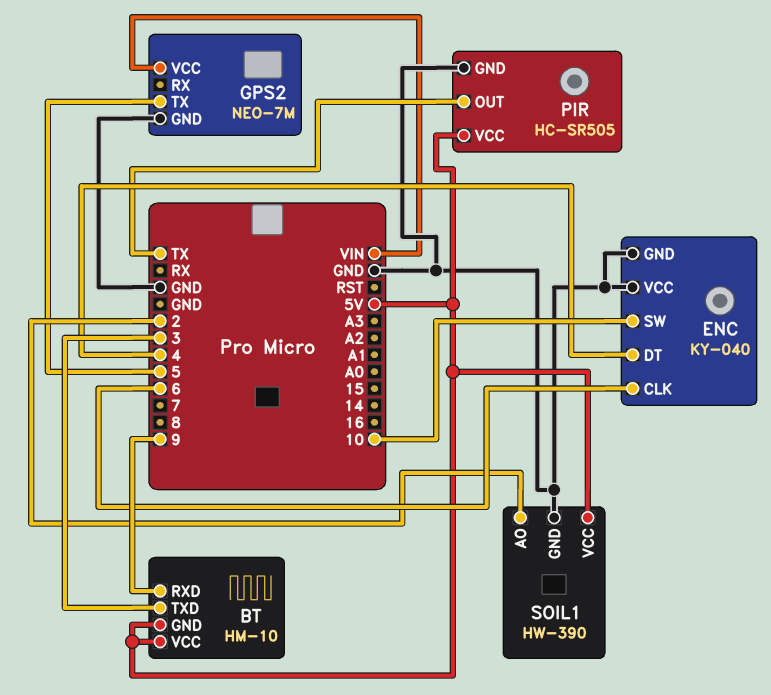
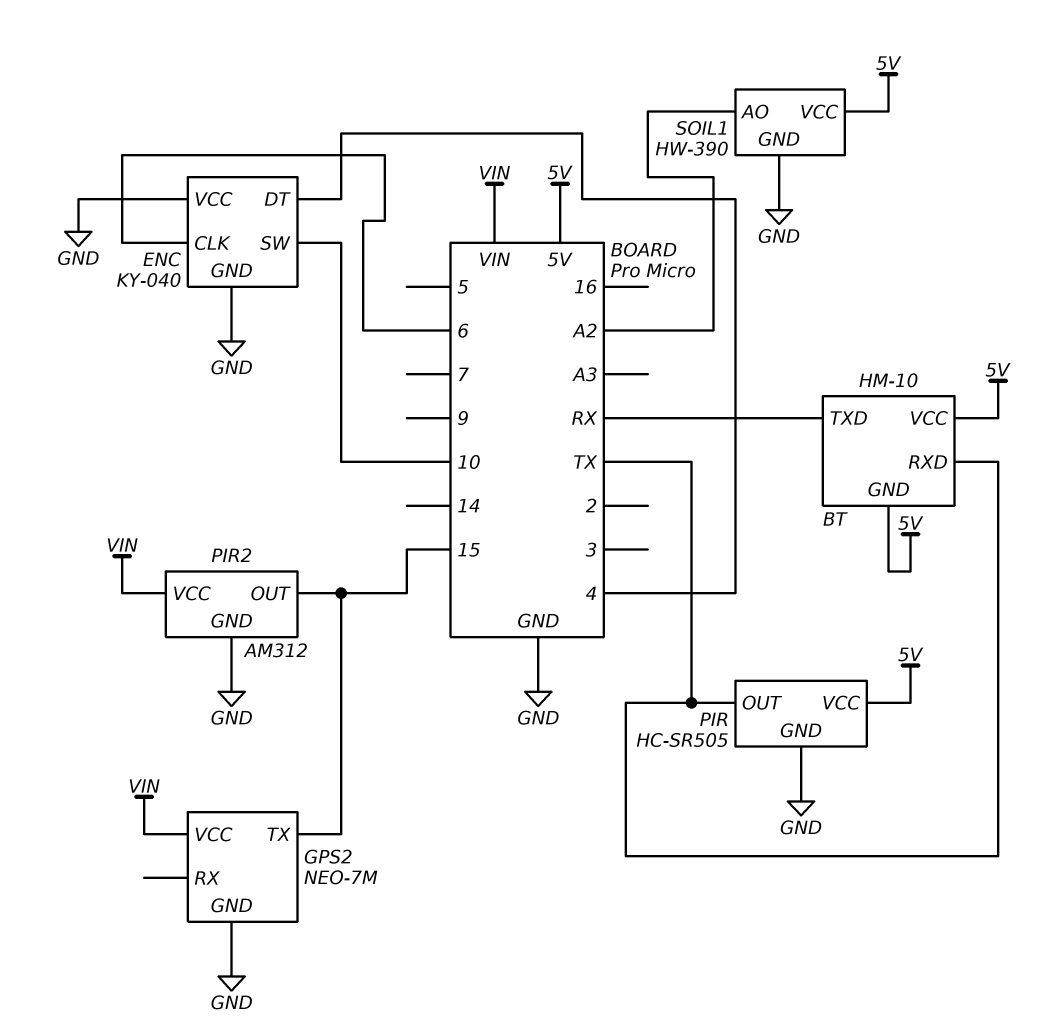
BT pin RXD: 9 -> TX
BT pin TXD: 3 -> RX
GPS2 pin TX: 5 -> 15
PIR2: none -> AM312
PIR2 pin GND: none -> GND
PIR2 pin OUT: none -> 15
PIR2 pin VCC: none -> VIN
SOIL1 pin AO: 2 -> A2

